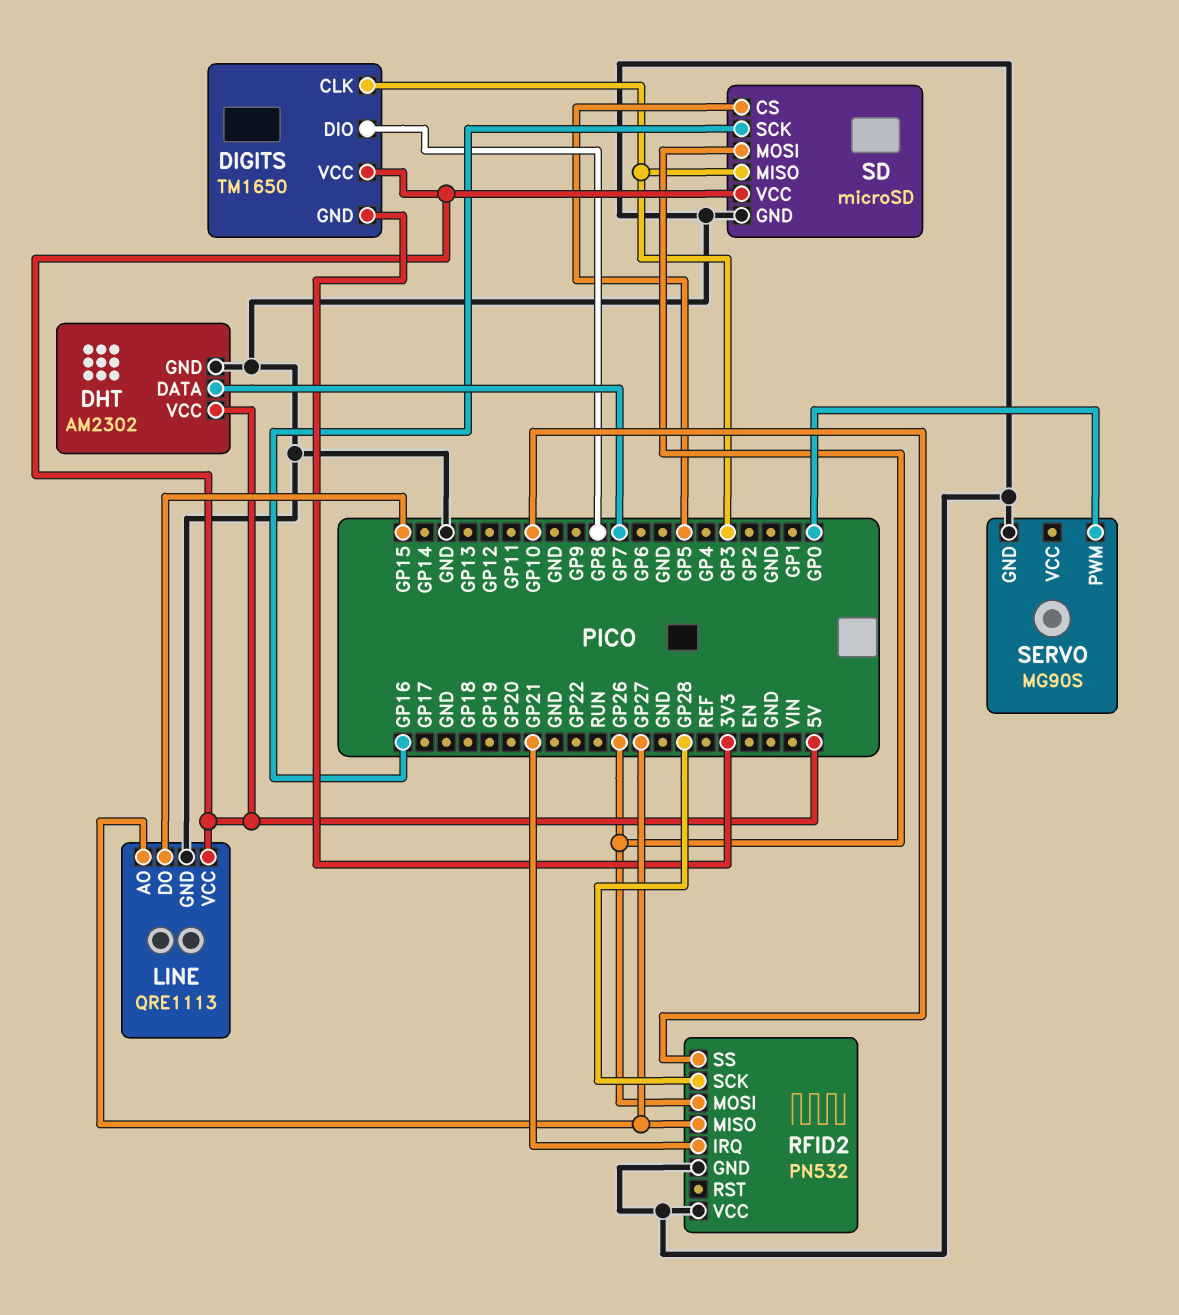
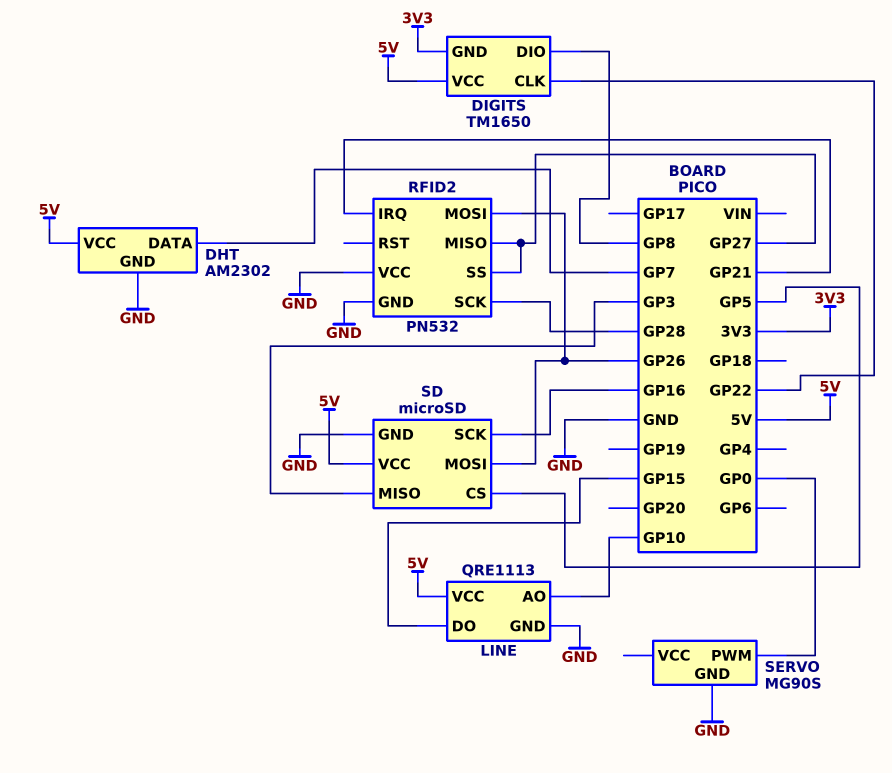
DIGITS pin CLK: GP3 -> GP22
LINE pin AO: GP27 -> GP10
RFID2 pin SS: GP10 -> GP27

